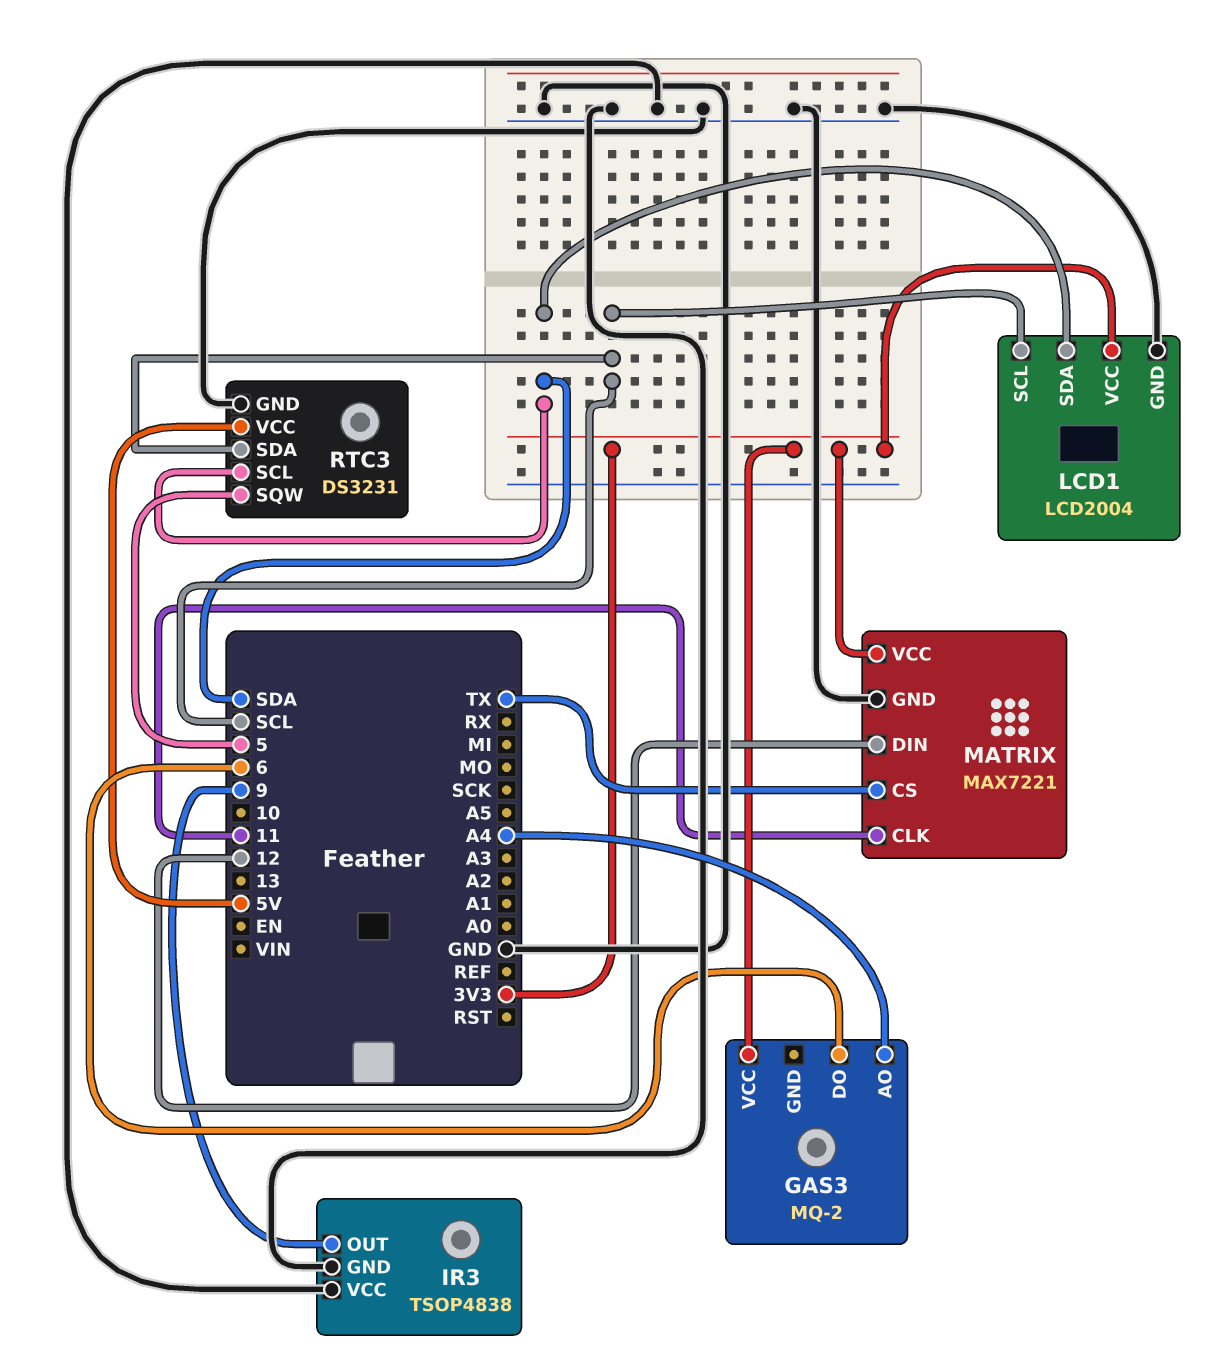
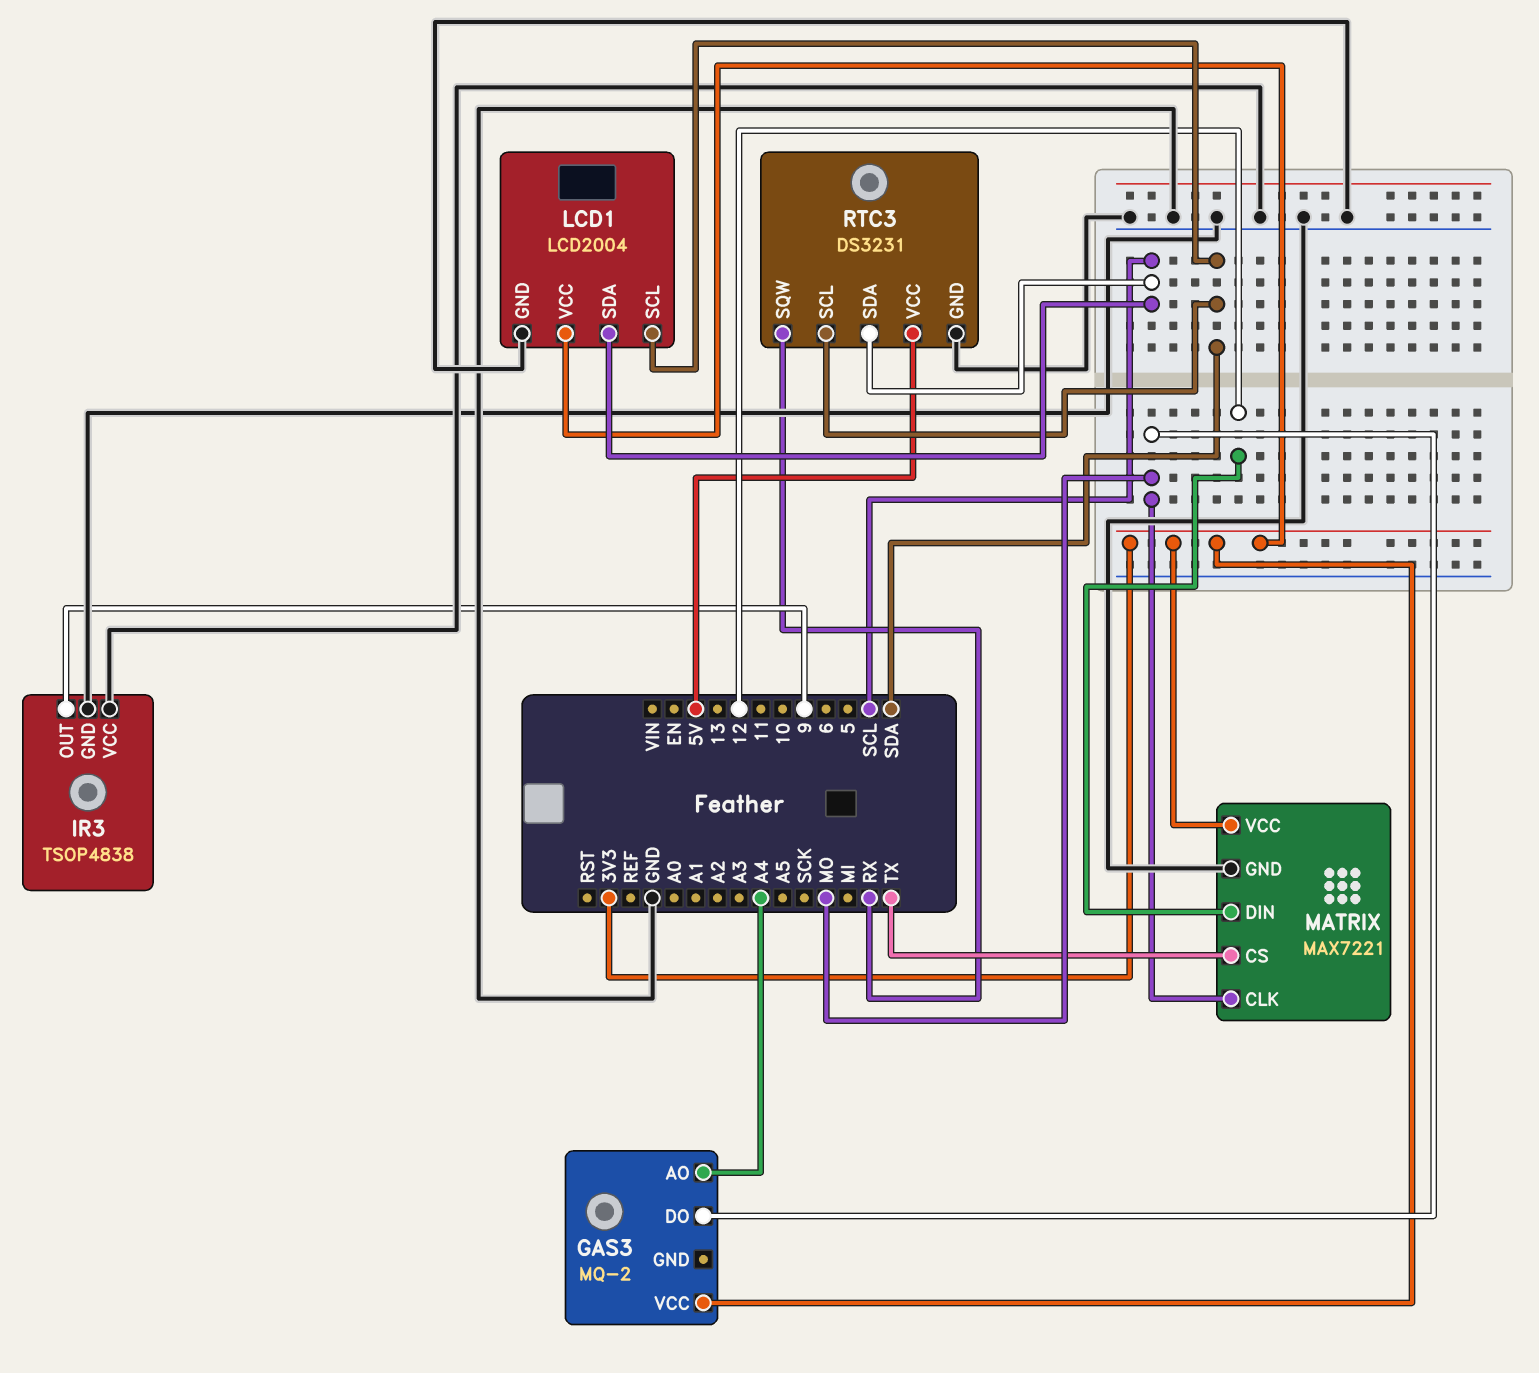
GAS3 pin DO: 6 -> MO
LCD1 pin SCL: SCL -> SDA
LCD1 pin SDA: SDA -> SCL
MATRIX pin CLK: 11 -> MO
RTC3 pin SQW: 5 -> RX

